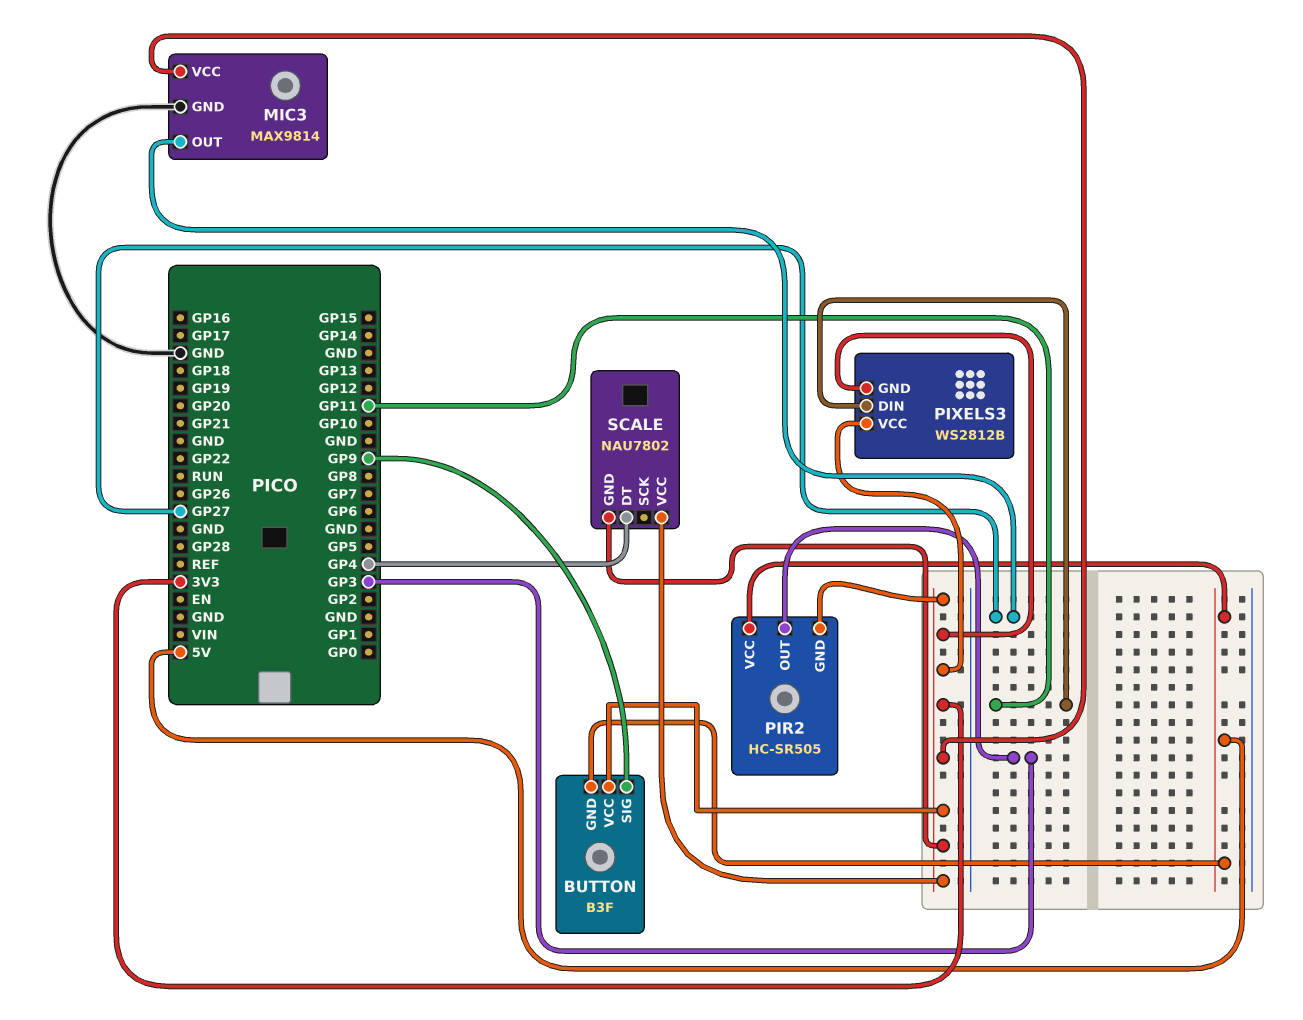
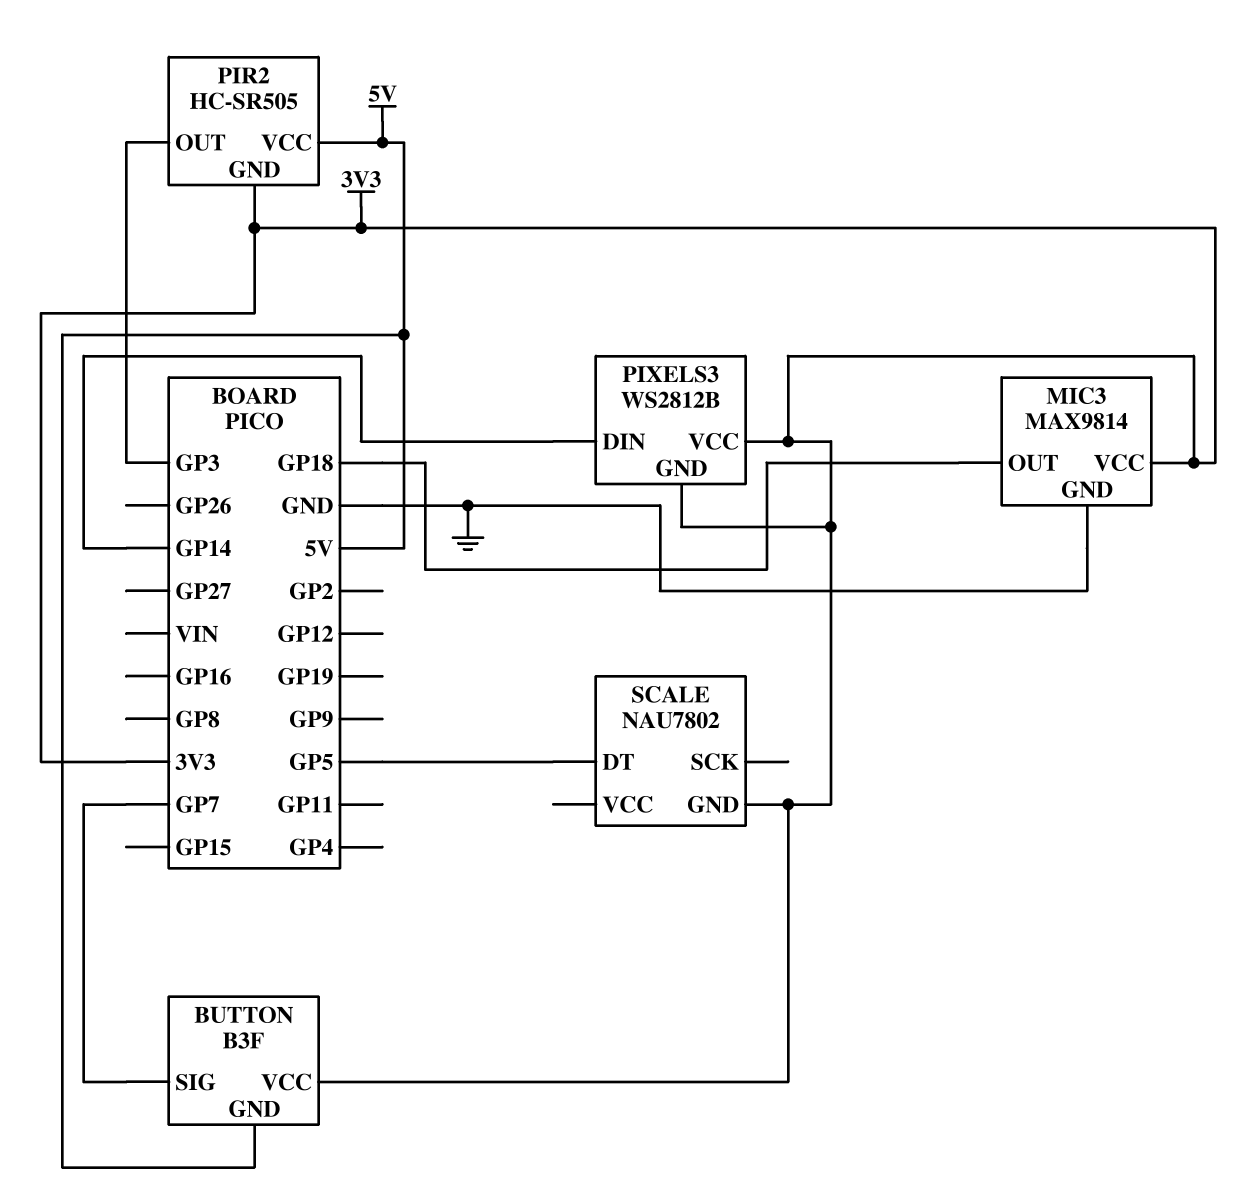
BUTTON pin SIG: GP9 -> GP7
MIC3 pin OUT: GP27 -> GP18
PIXELS3 pin DIN: GP11 -> GP14
SCALE pin DT: GP4 -> GP5
SCALE pin VCC: 3V3 -> none

